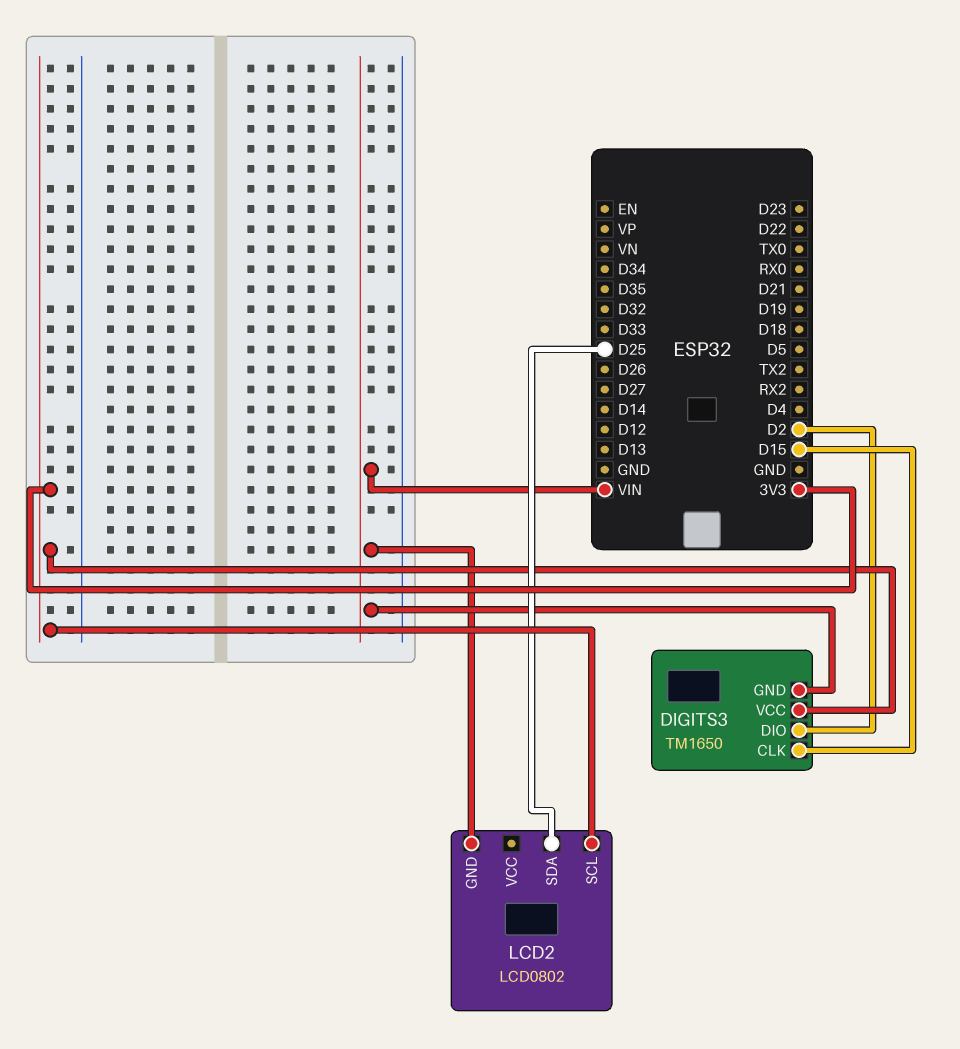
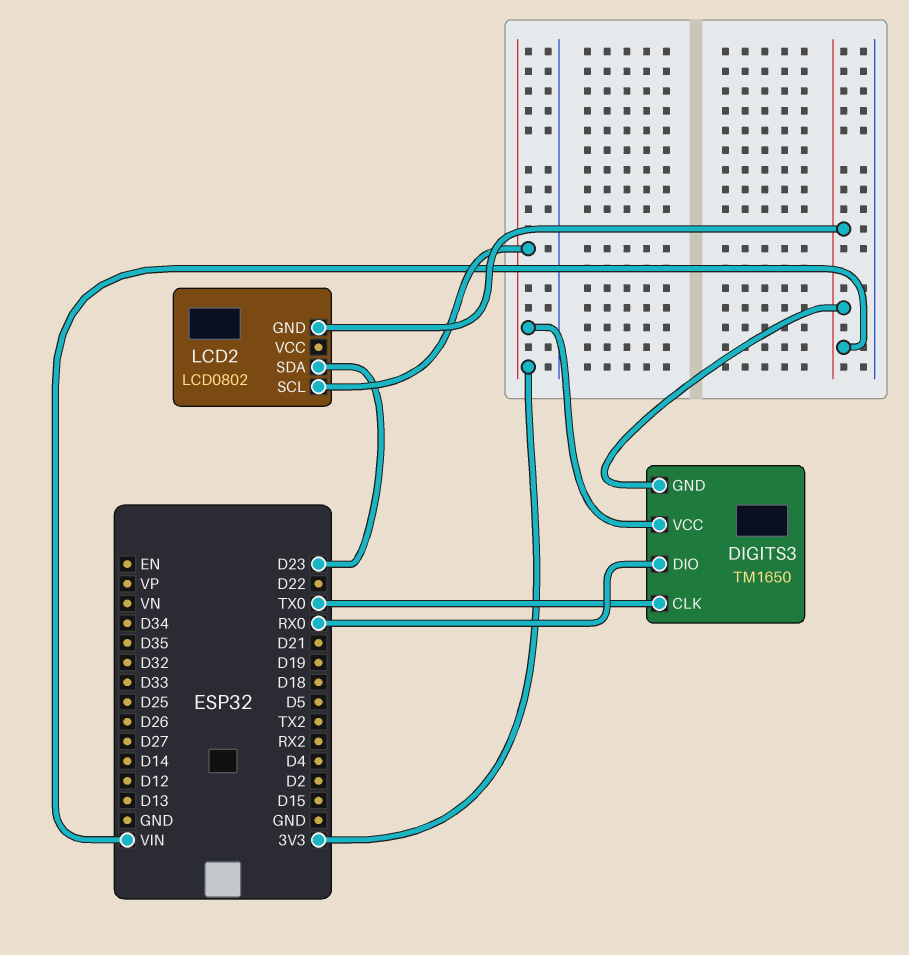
DIGITS3 pin CLK: D15 -> TX0
DIGITS3 pin DIO: D2 -> RX0
LCD2 pin SDA: D25 -> D23

